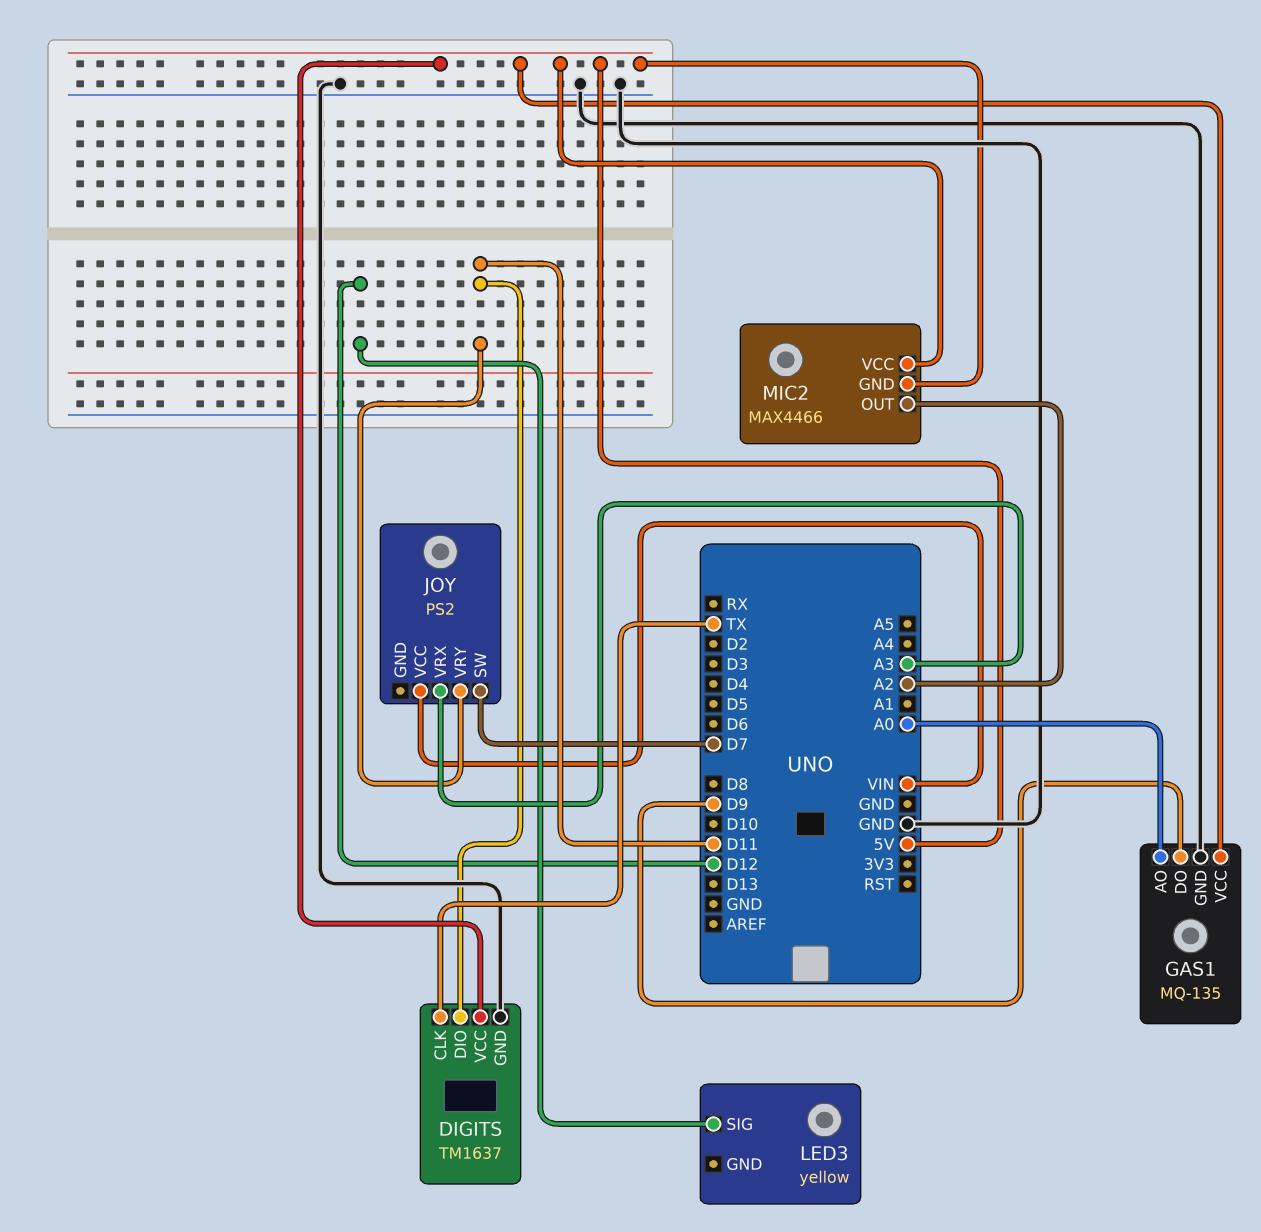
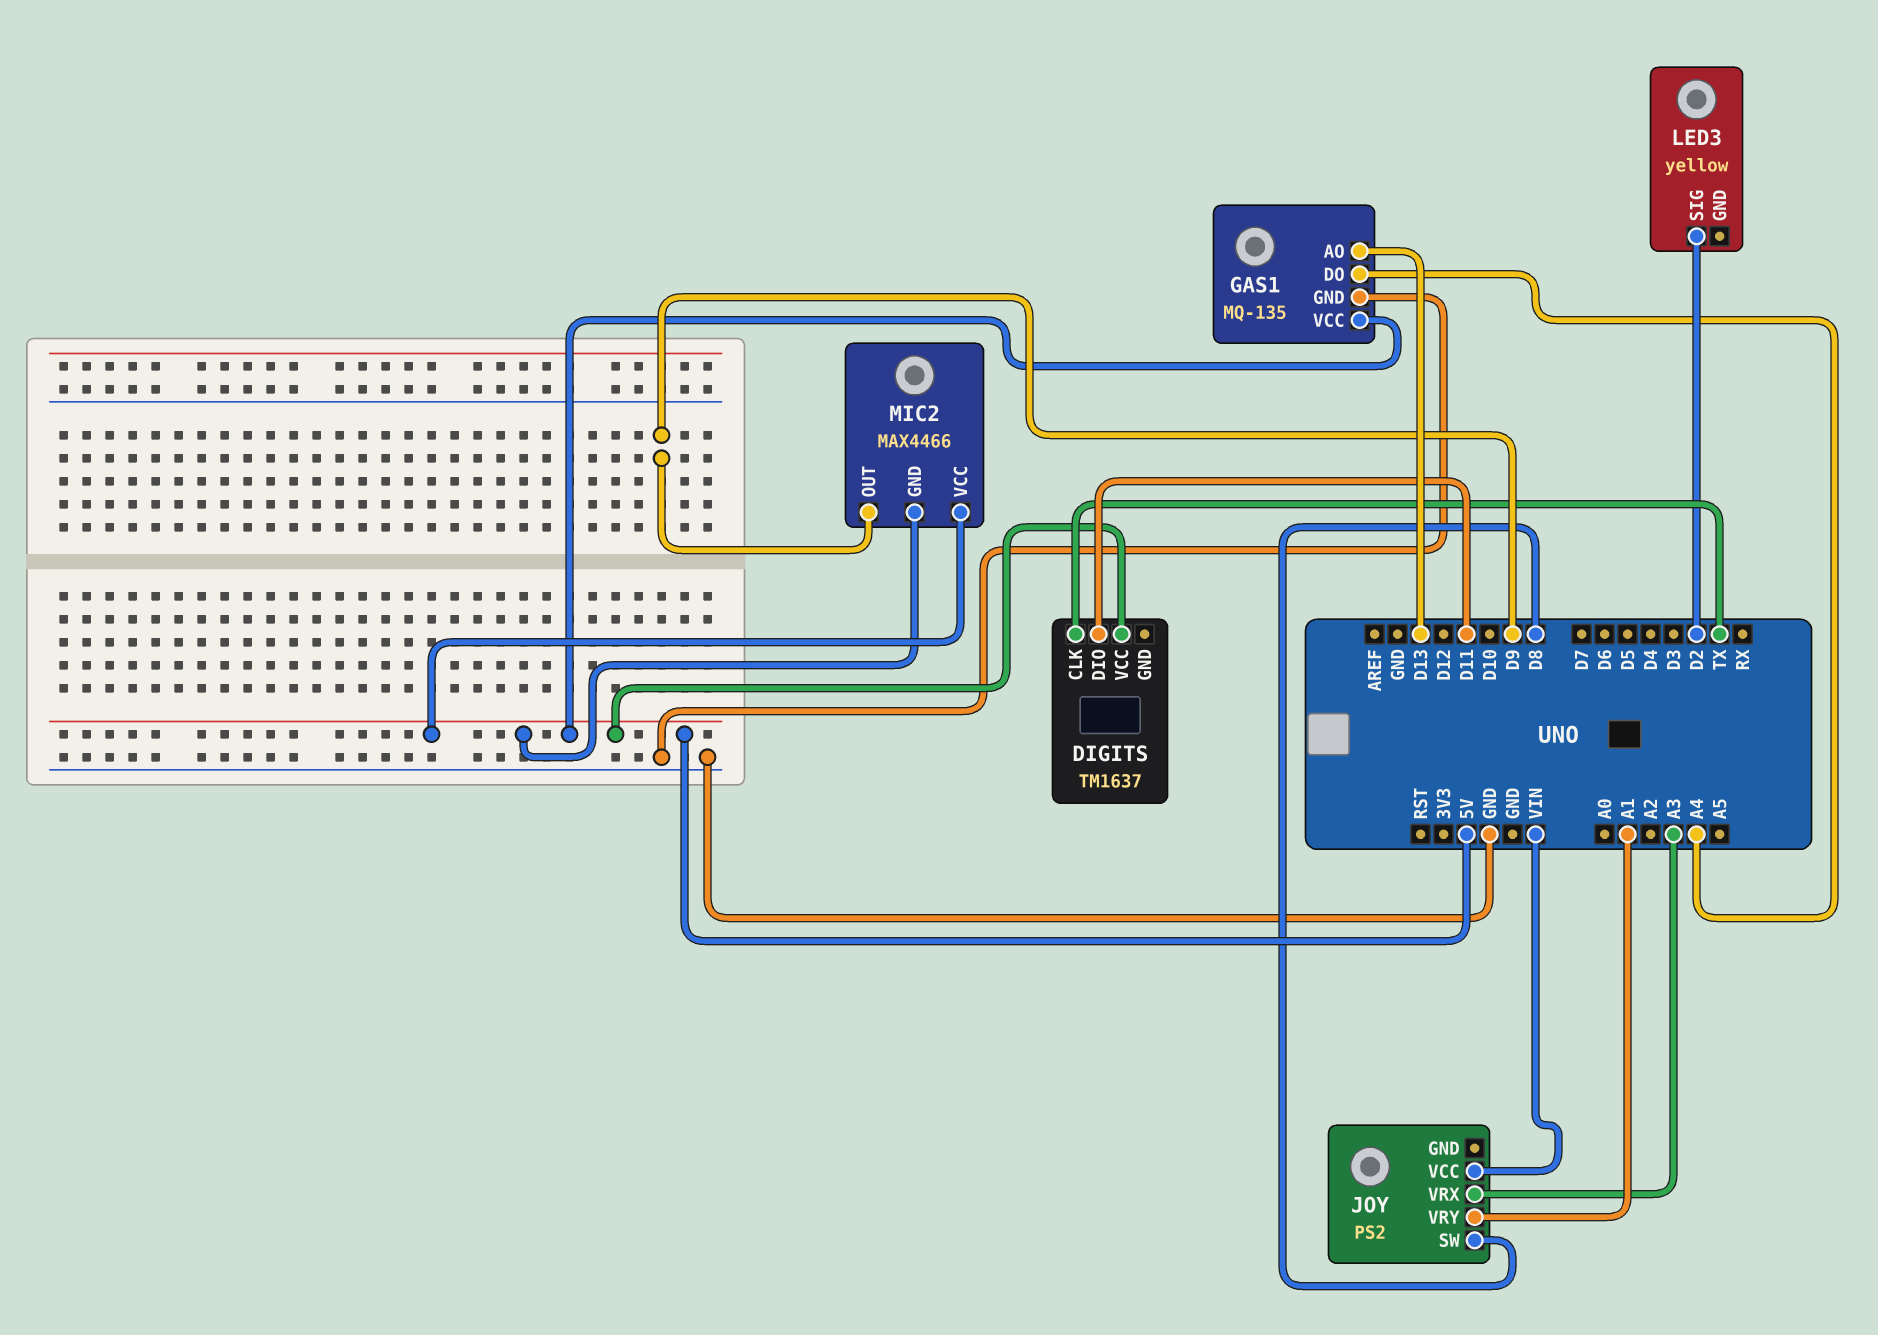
DIGITS pin GND: GND -> none
GAS1 pin AO: A0 -> D13
GAS1 pin DO: D9 -> A4
JOY pin SW: D7 -> D8
JOY pin VRY: D11 -> A1
LED3 pin SIG: D12 -> D2
MIC2 pin OUT: A2 -> D9

